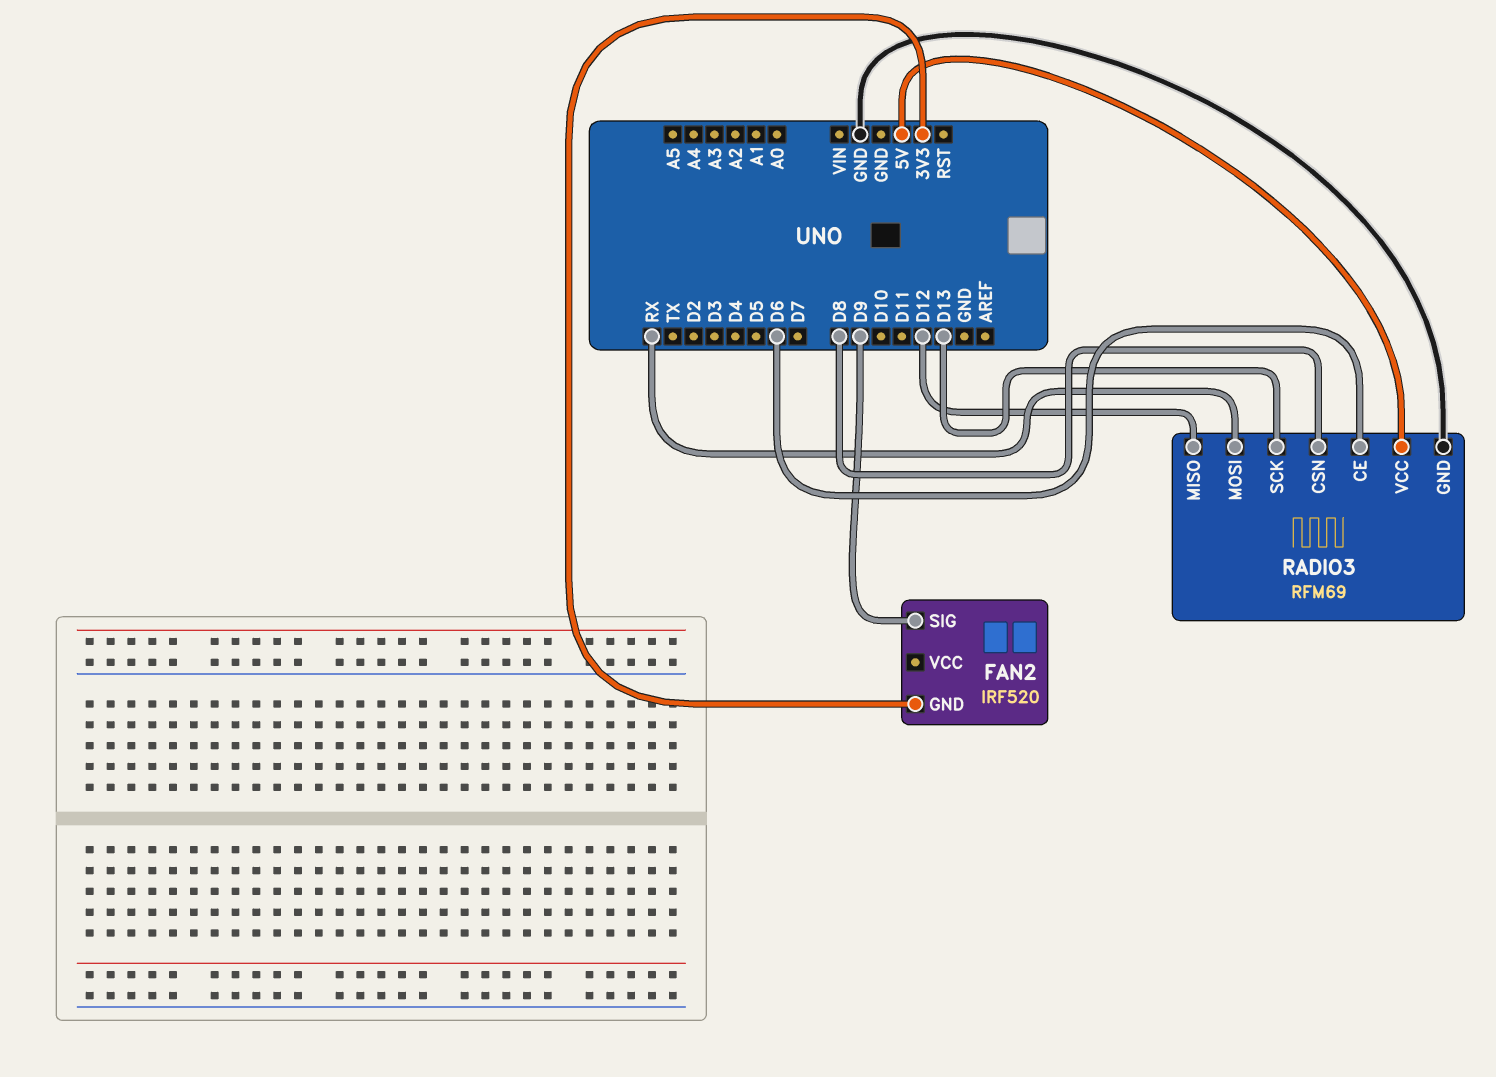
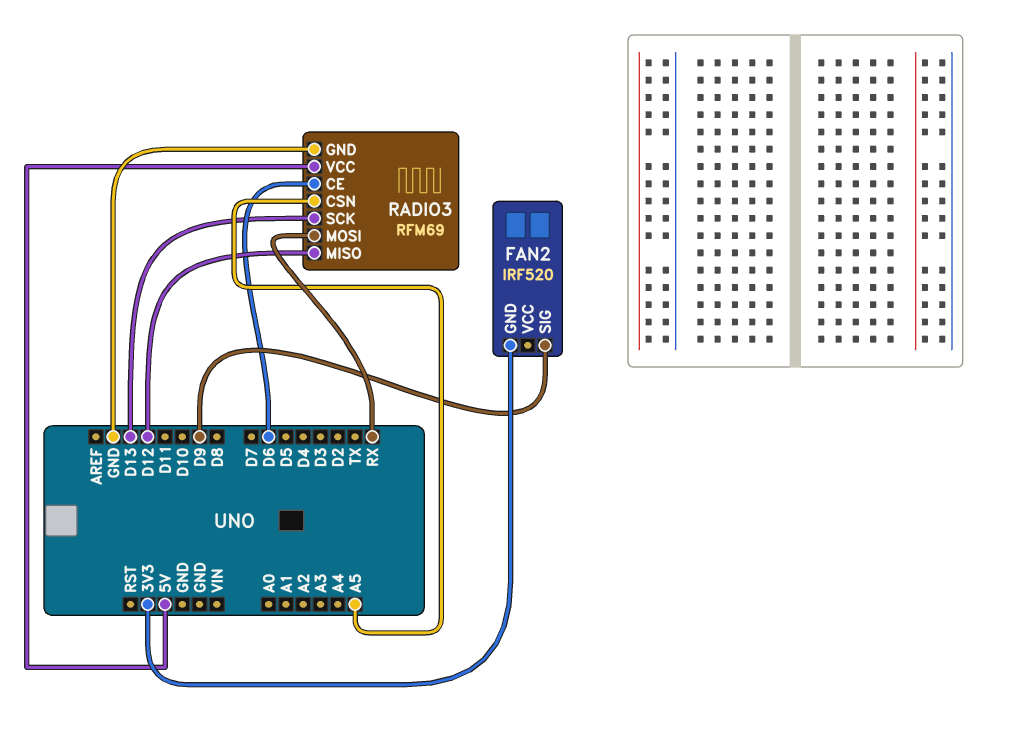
RADIO3 pin CSN: D8 -> A5

